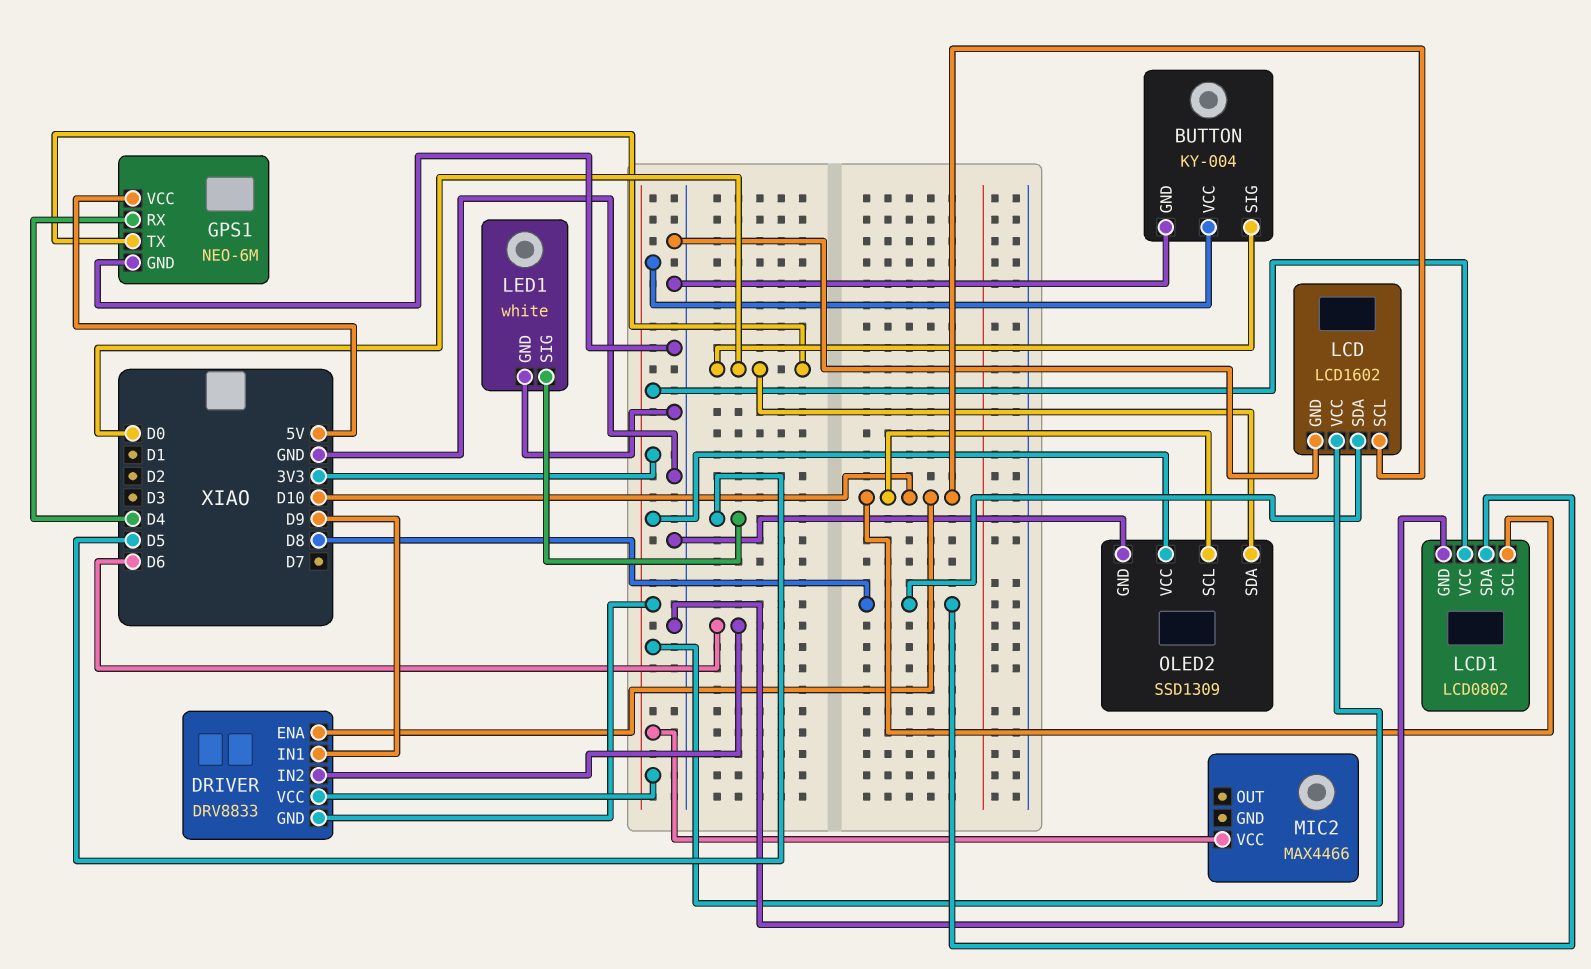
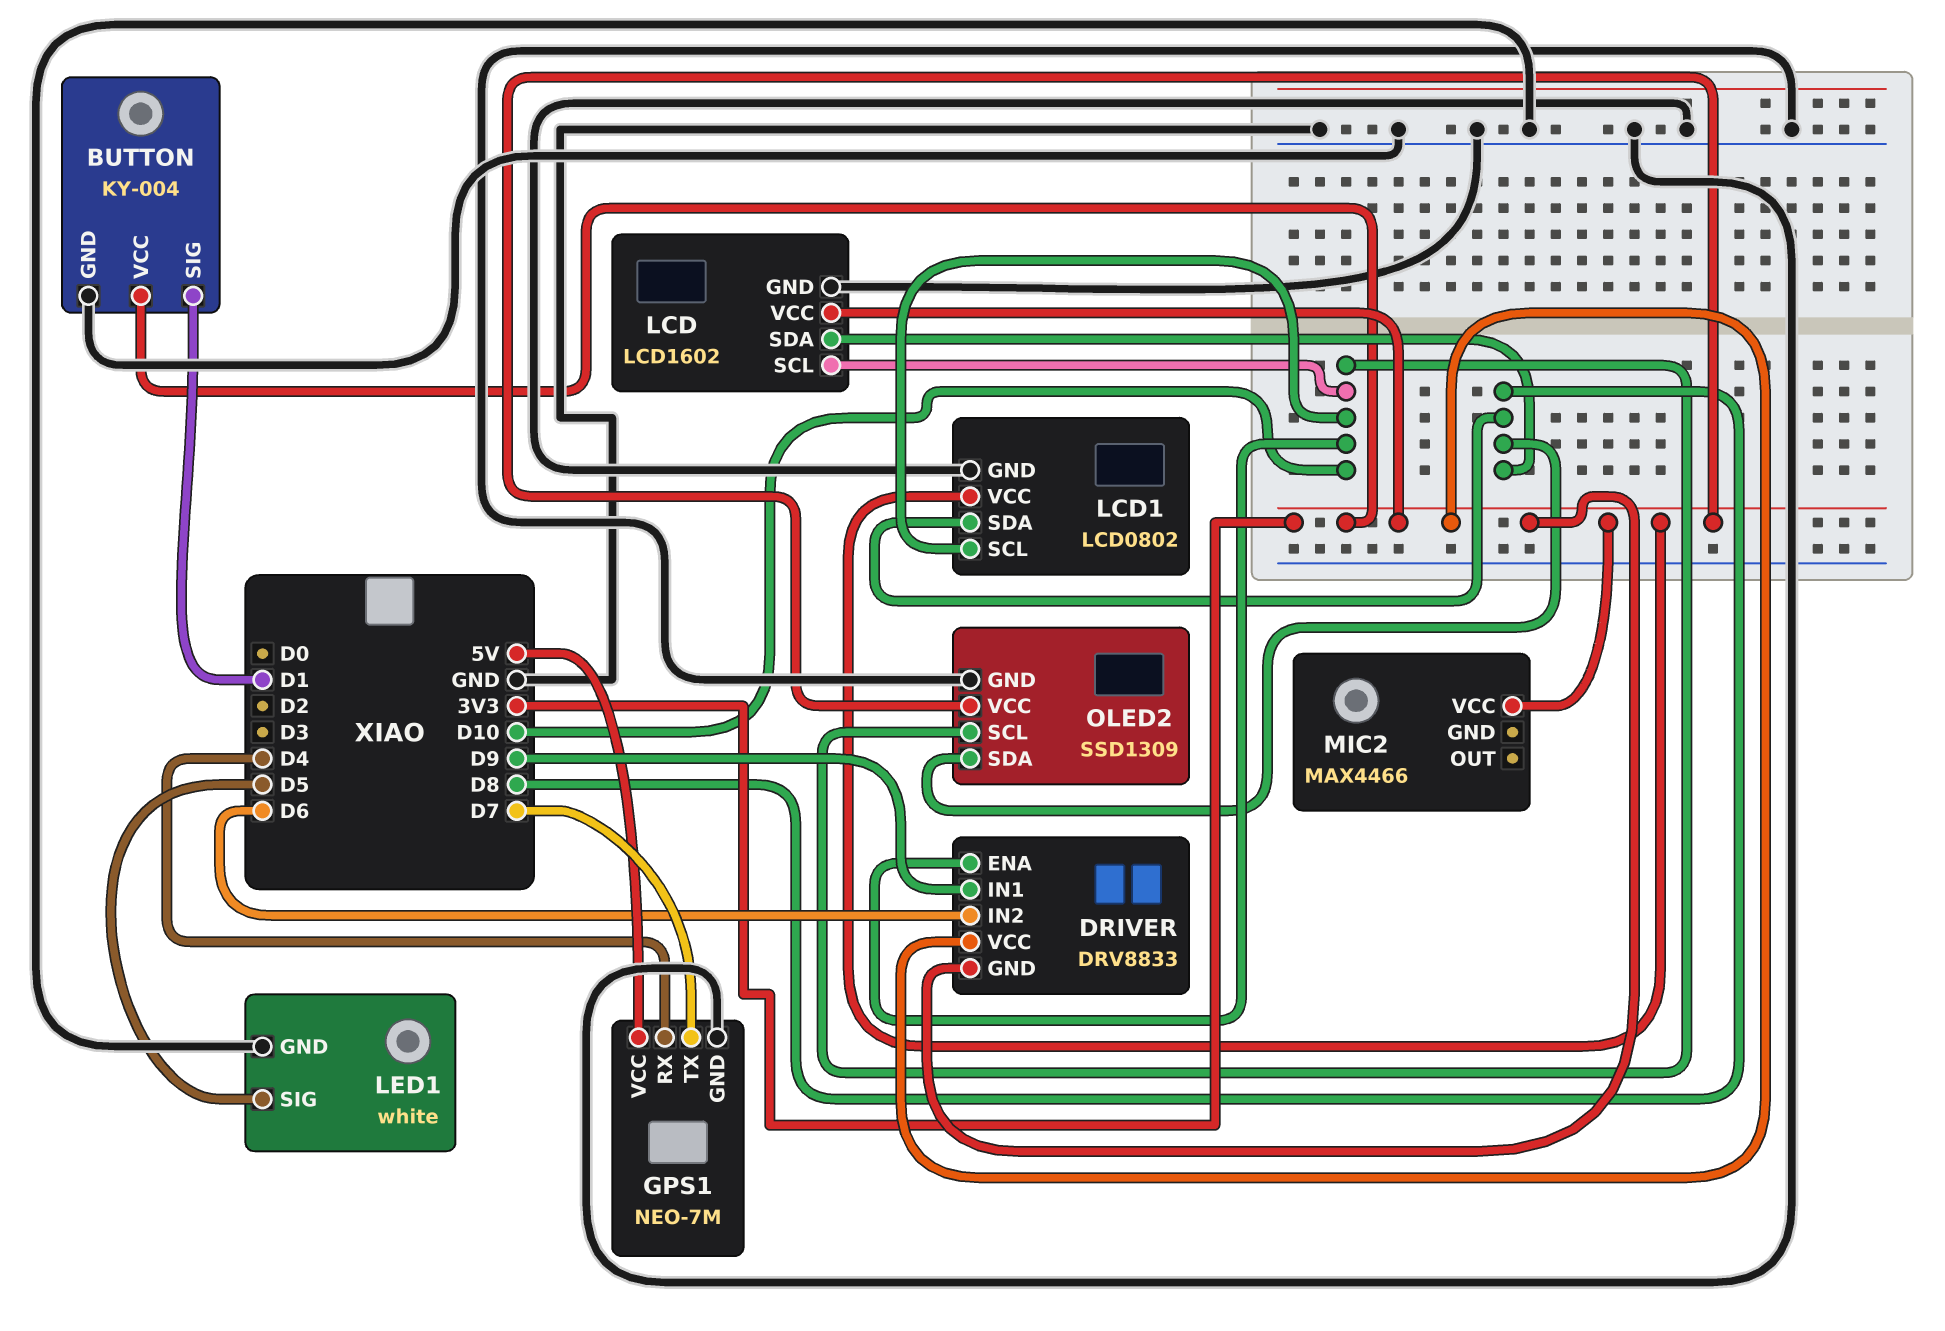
BUTTON pin SIG: D0 -> D1
GPS1: NEO-6M -> NEO-7M
GPS1 pin TX: D0 -> D7
OLED2 pin SDA: D0 -> D8

